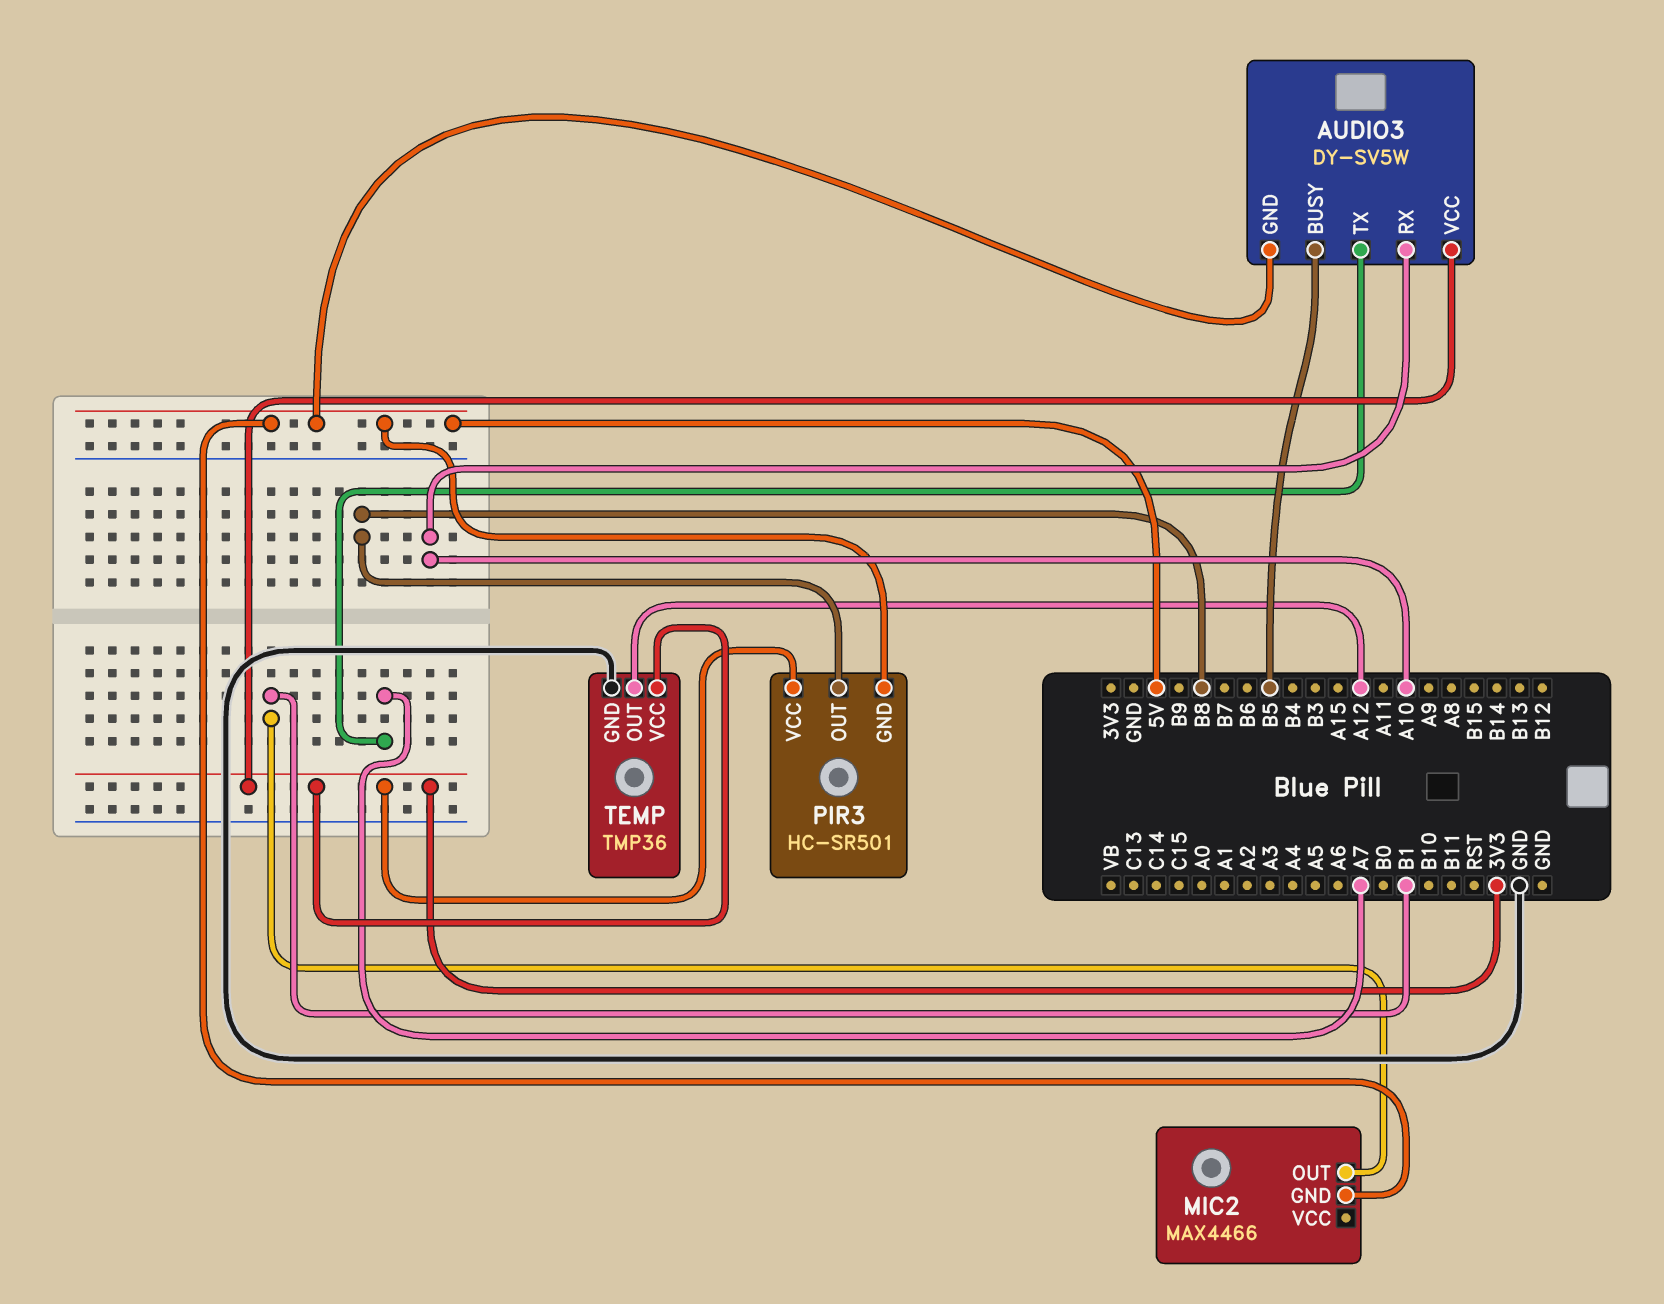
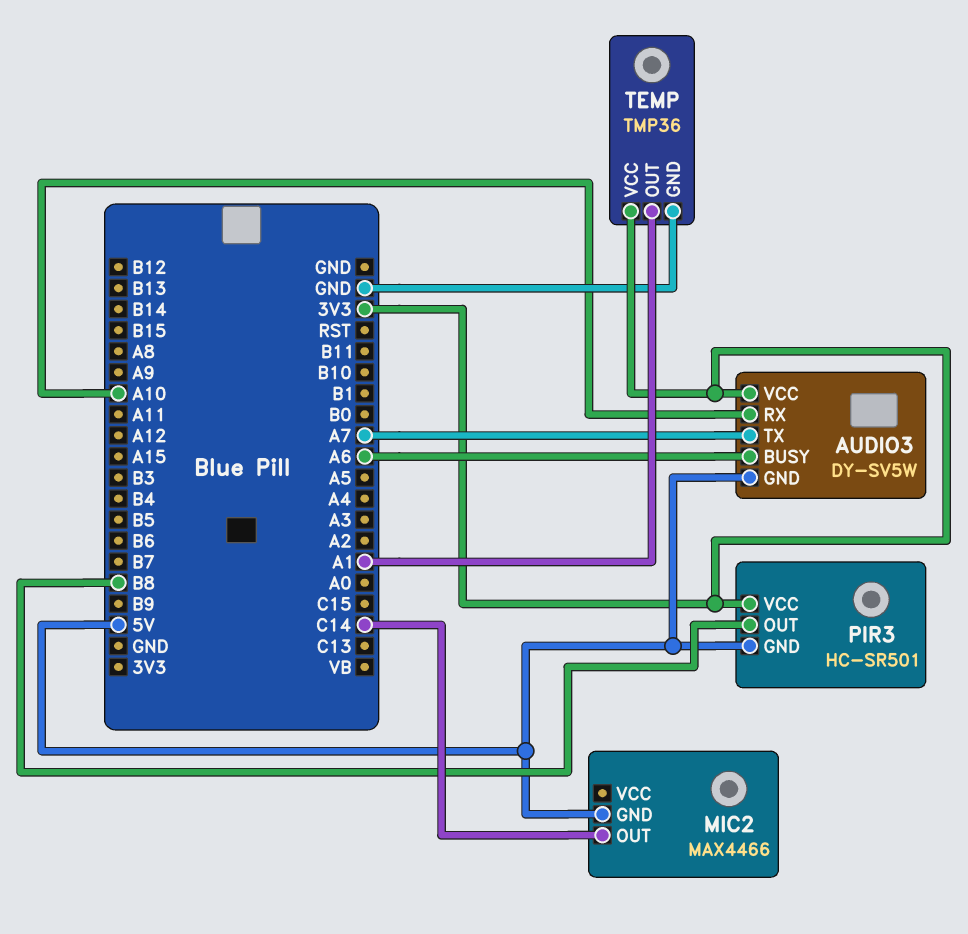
AUDIO3 pin BUSY: B5 -> A6
MIC2 pin OUT: B1 -> C14
TEMP pin OUT: A12 -> A1

